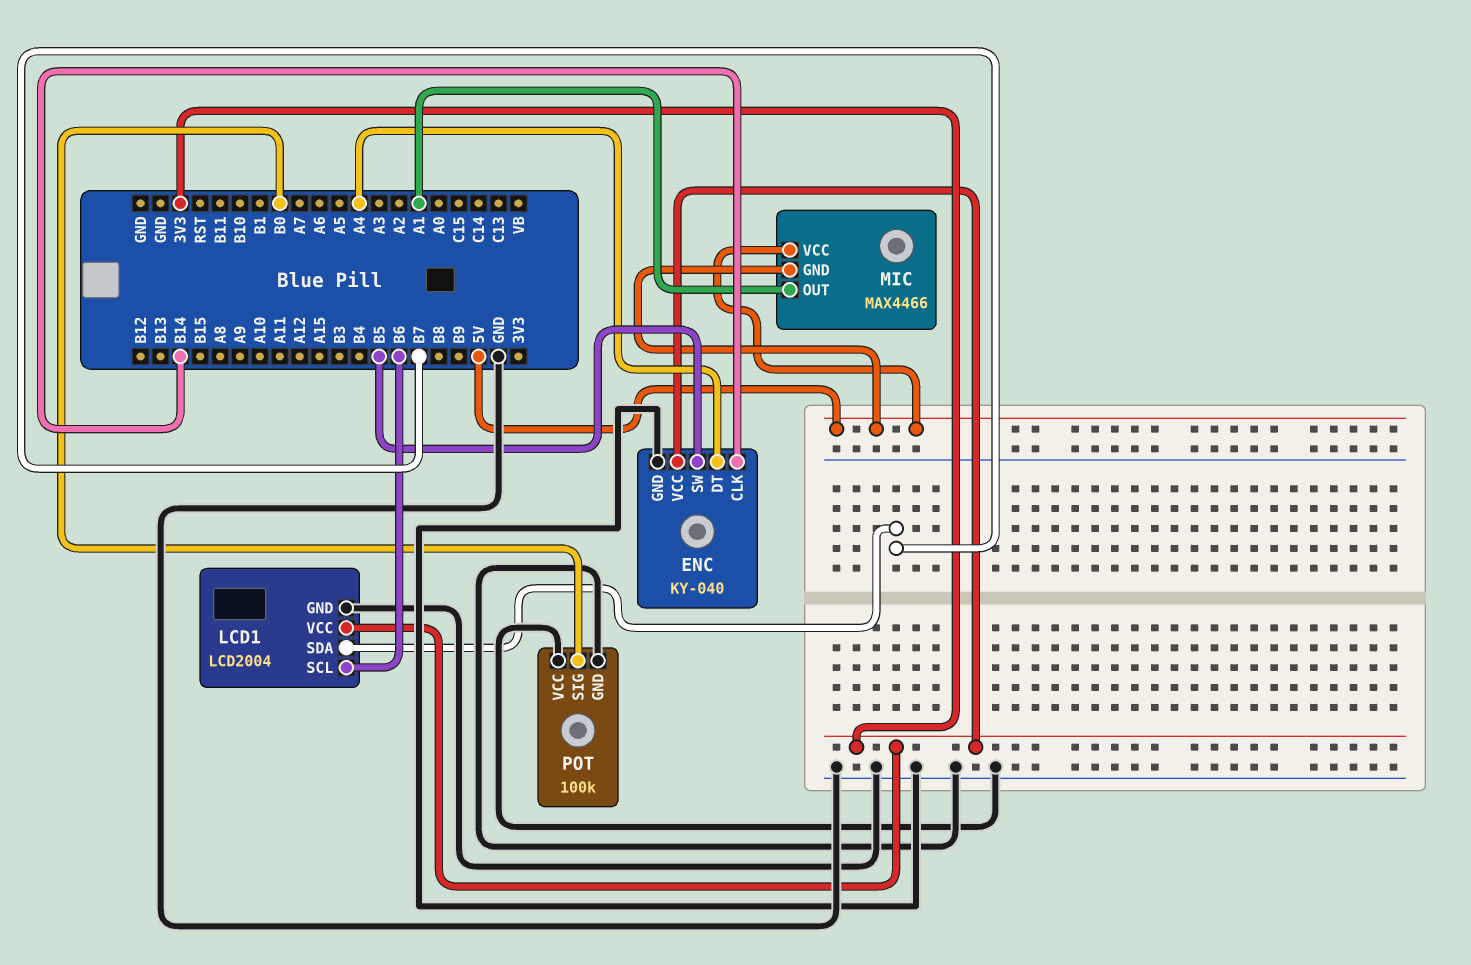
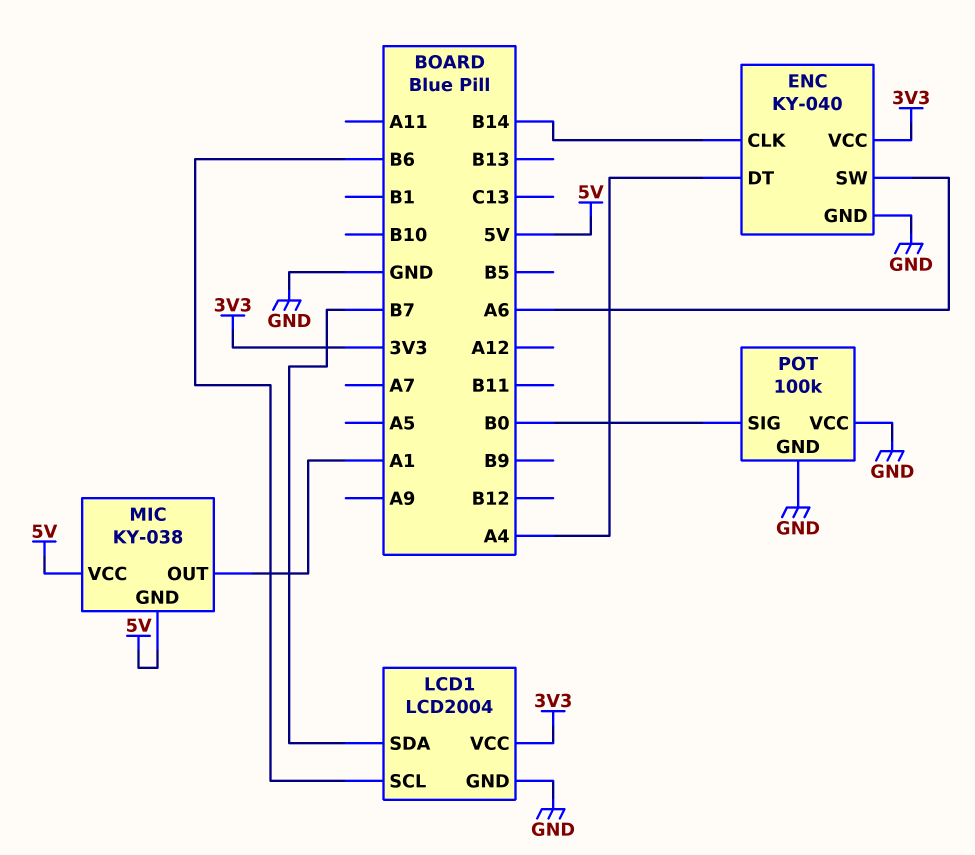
ENC pin SW: B5 -> A6
MIC: MAX4466 -> KY-038

